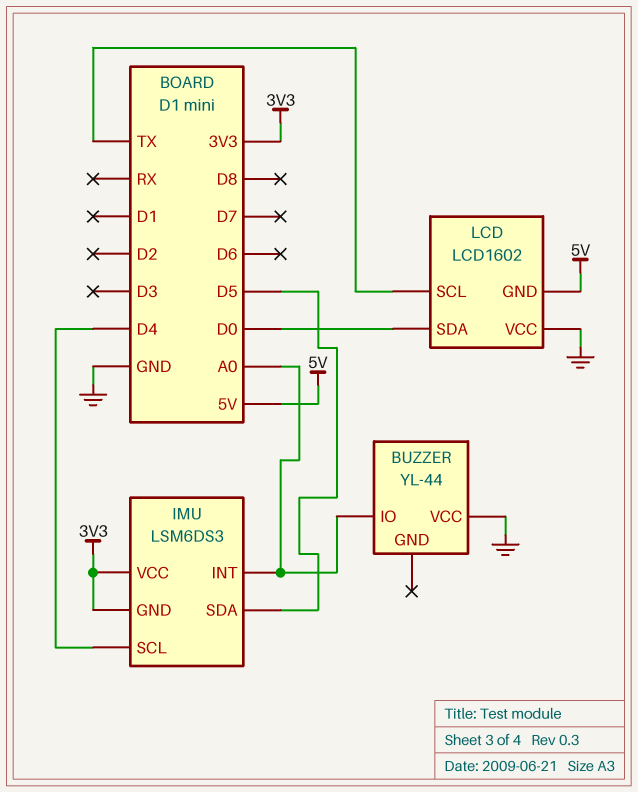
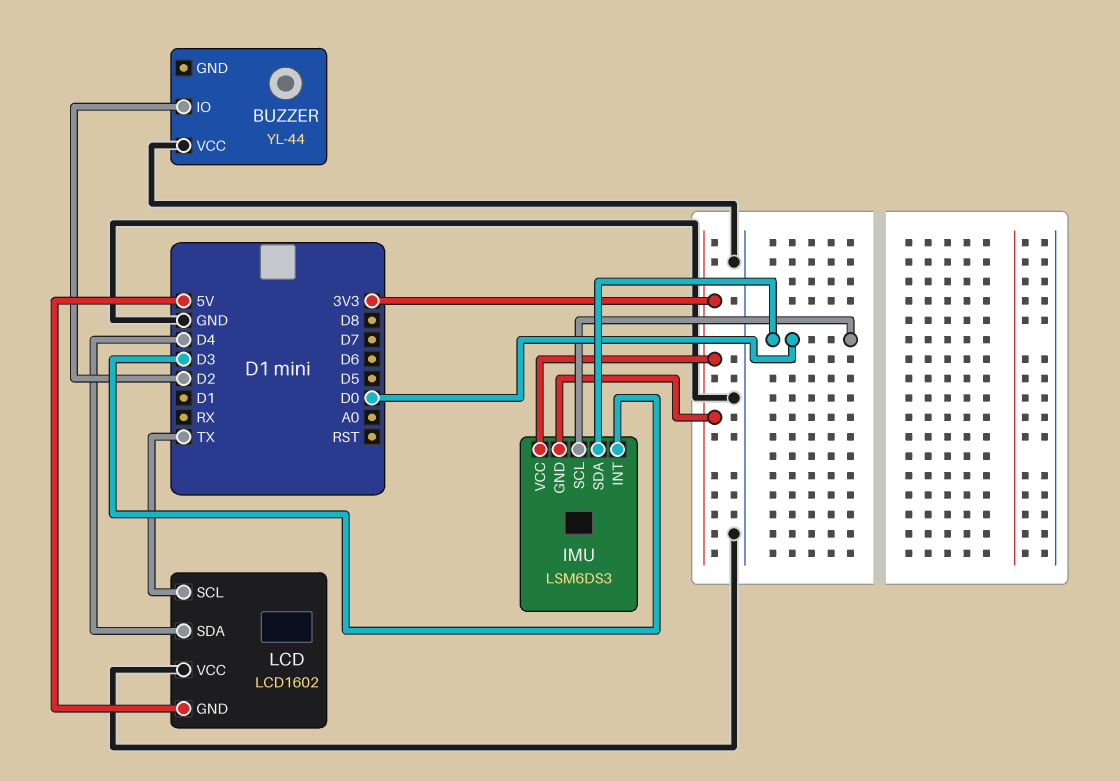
BUZZER pin IO: A0 -> D2
IMU pin INT: A0 -> D3
IMU pin SCL: D4 -> D0
IMU pin SDA: D5 -> D0
LCD pin SDA: D0 -> D4

